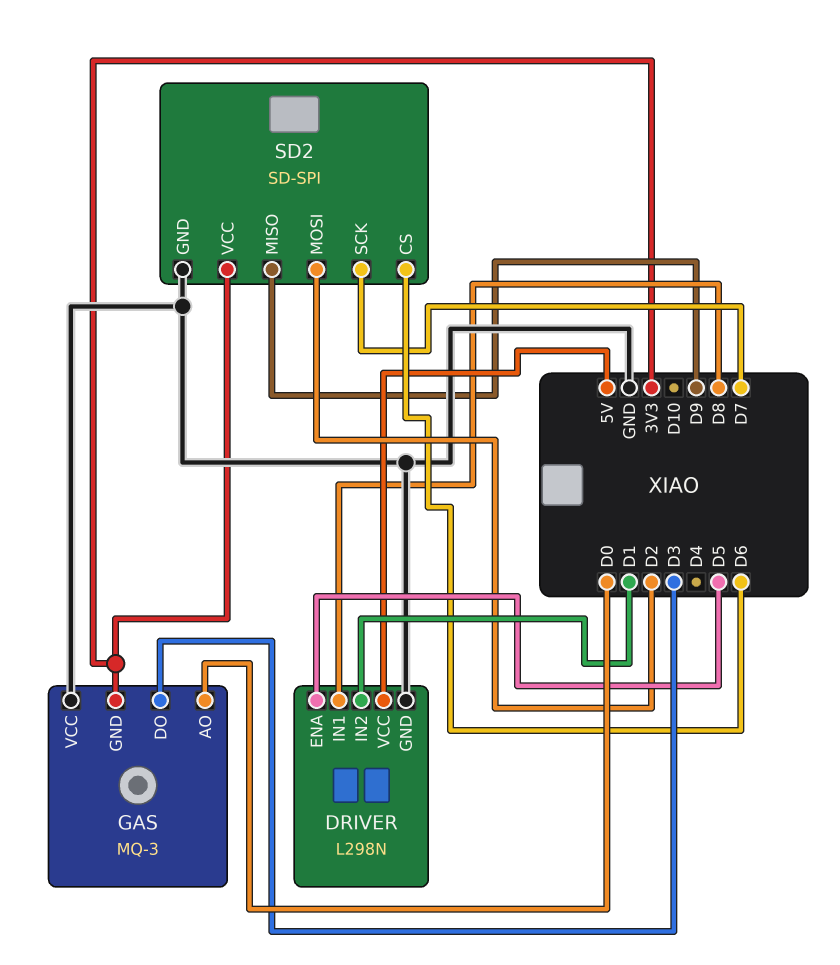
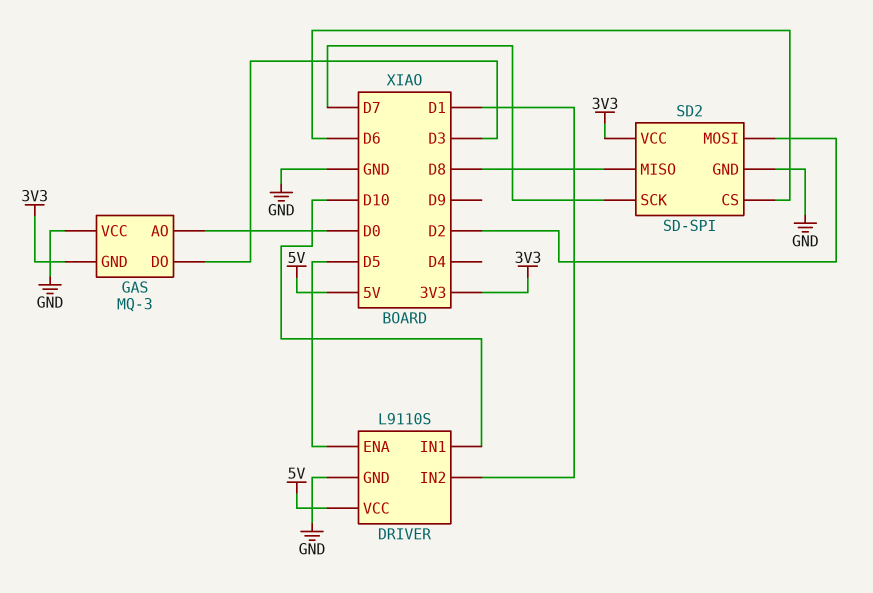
DRIVER: L298N -> L9110S
DRIVER pin IN1: D8 -> D10
SD2 pin MISO: D9 -> D8

